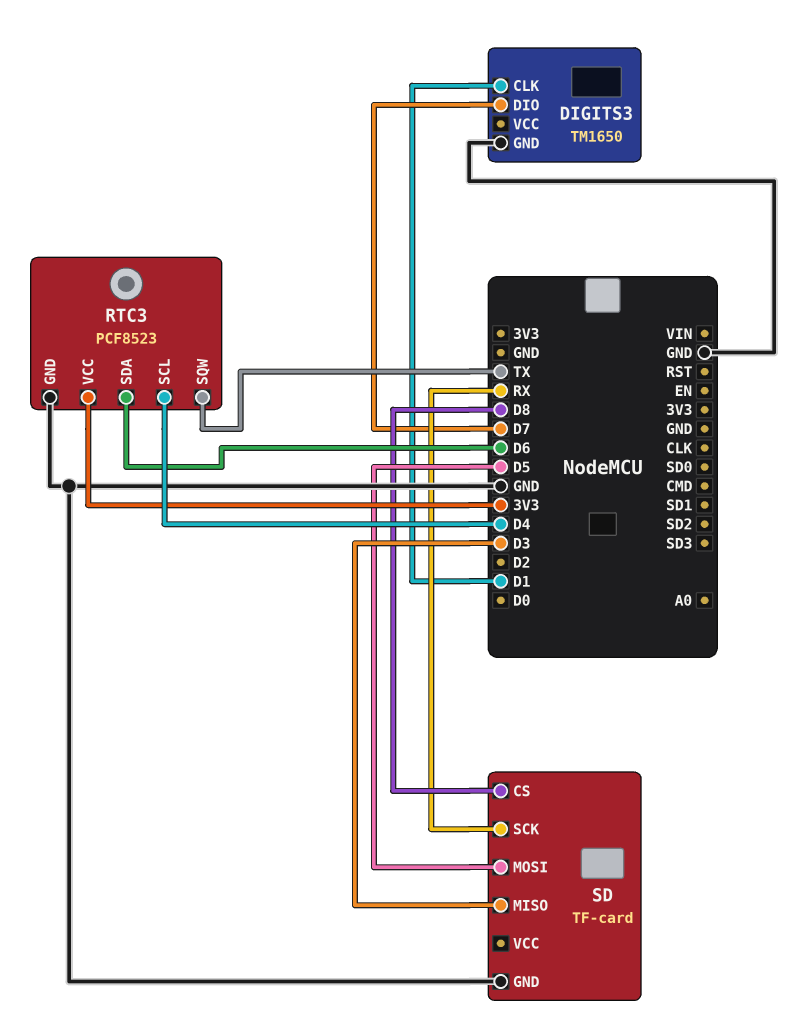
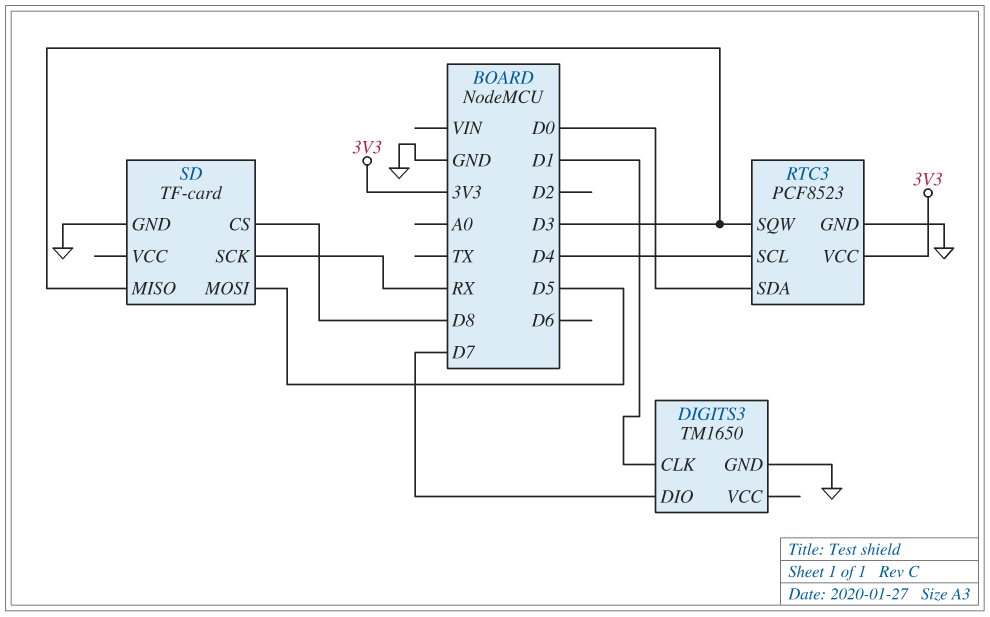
RTC3 pin SDA: D6 -> D0
RTC3 pin SQW: TX -> D3

